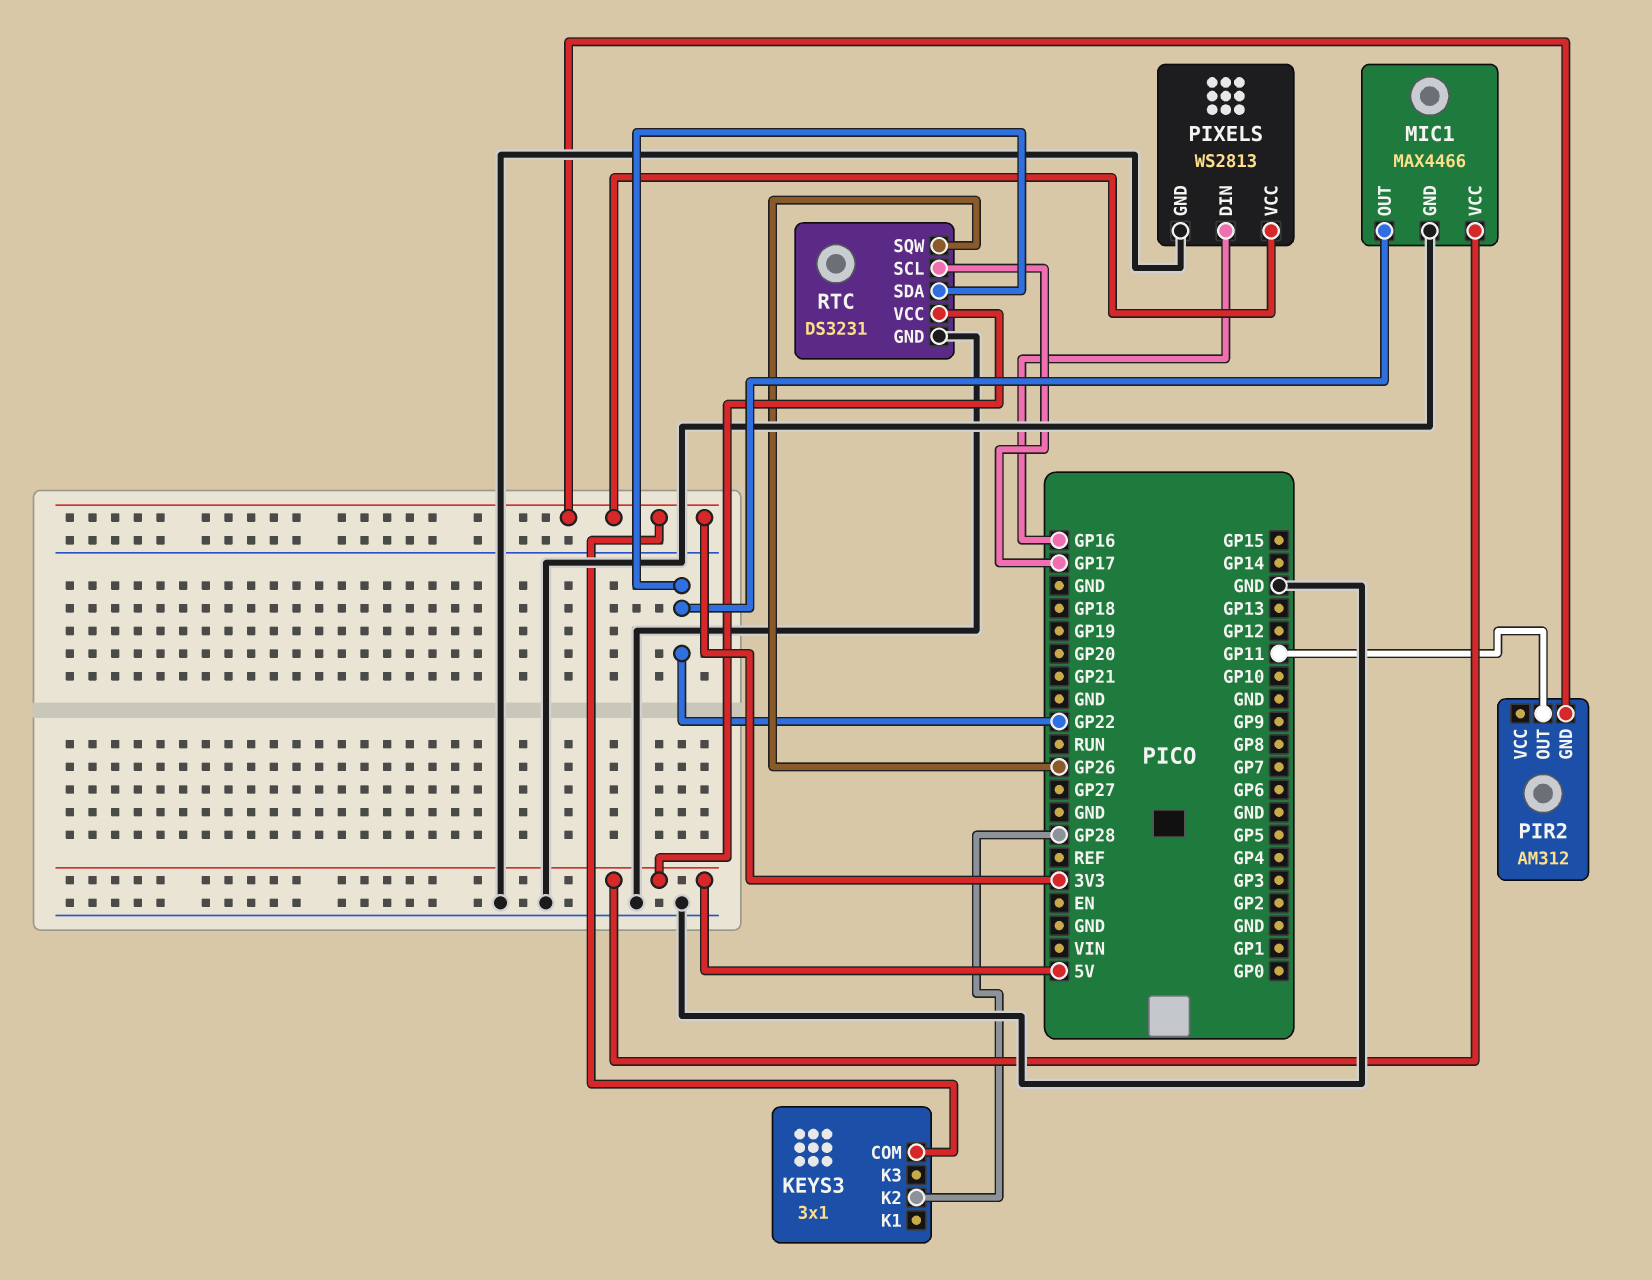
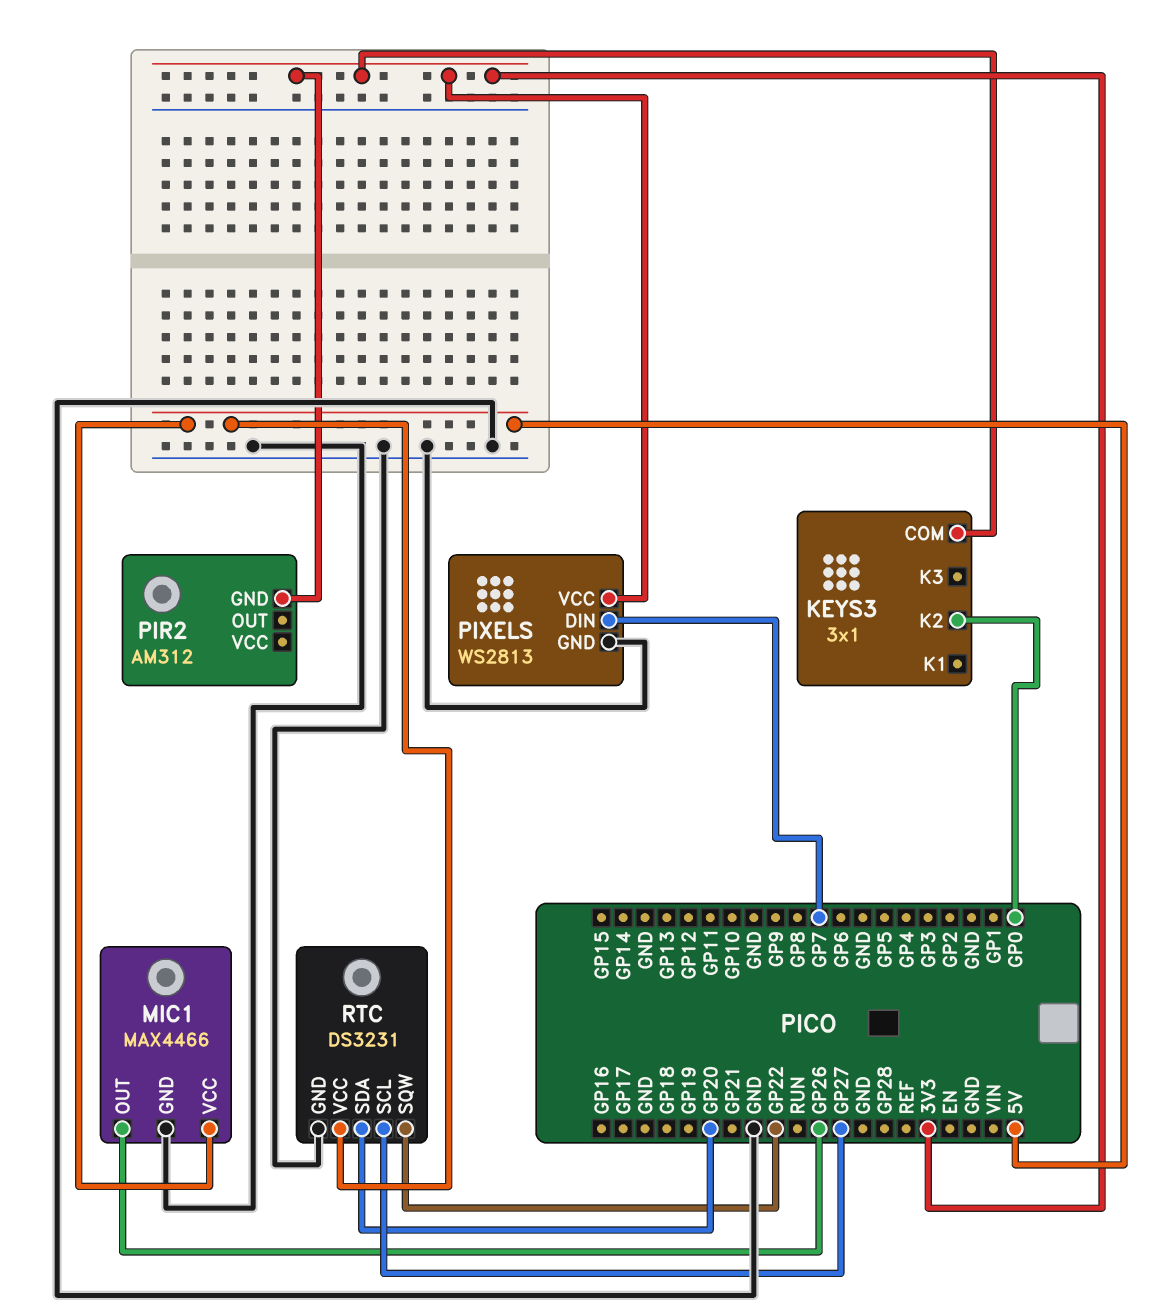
KEYS3 pin K2: GP28 -> GP0
MIC1 pin OUT: GP22 -> GP26
PIR2 pin OUT: GP11 -> none
PIXELS pin DIN: GP16 -> GP7
RTC pin SCL: GP17 -> GP27
RTC pin SDA: GP22 -> GP20
RTC pin SQW: GP26 -> GP22

